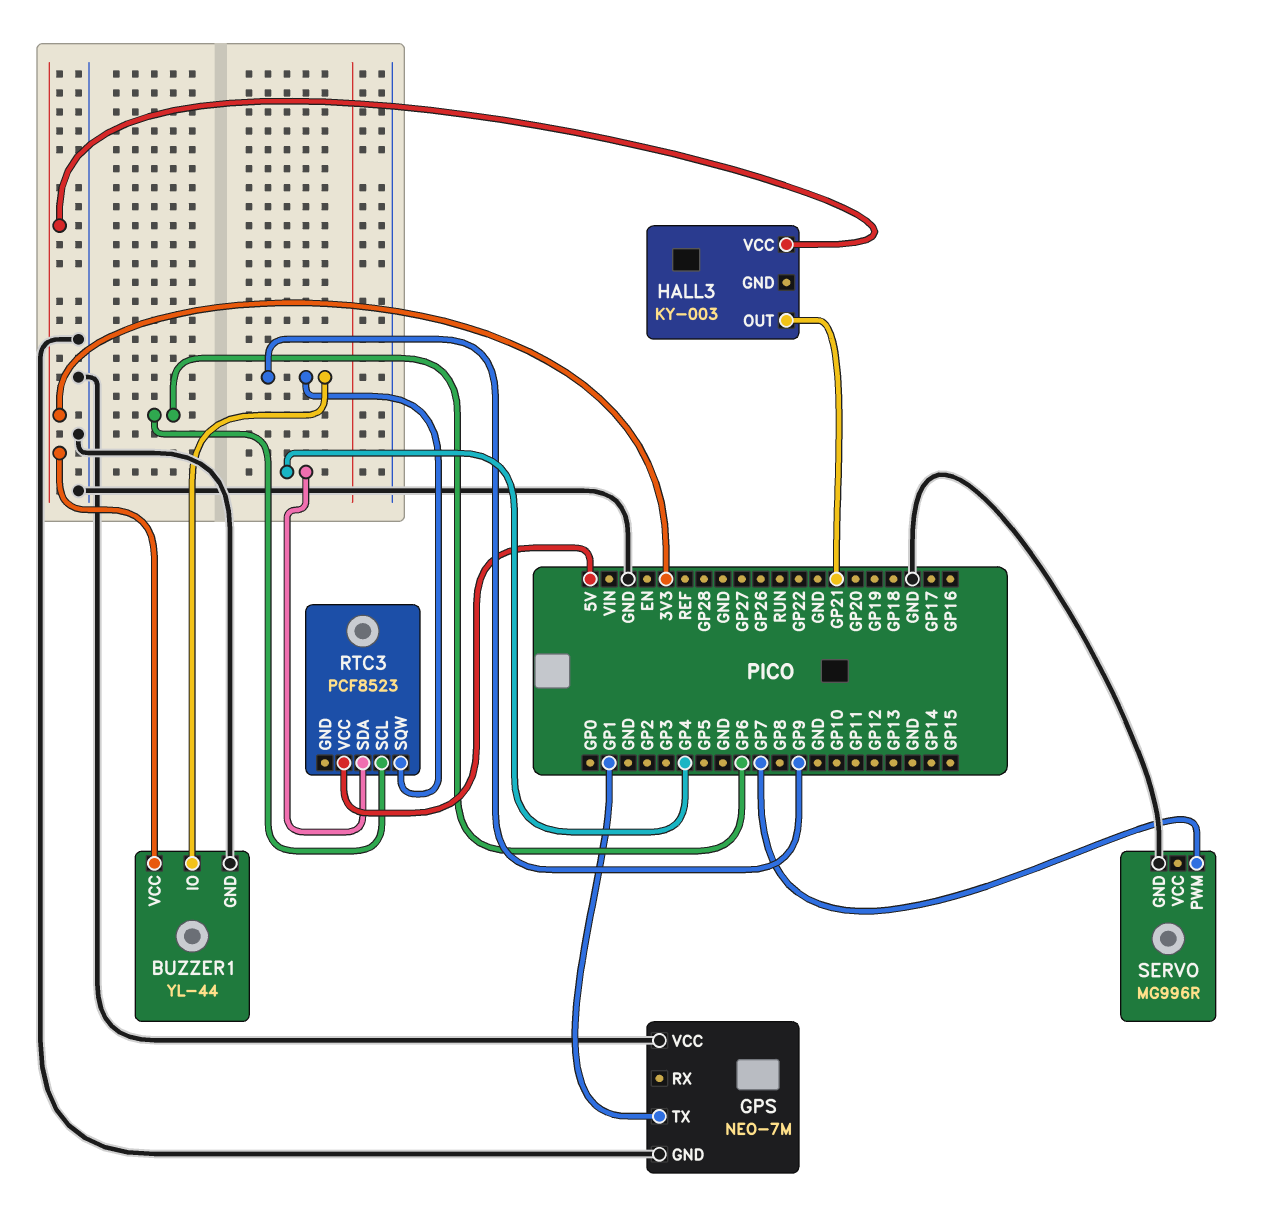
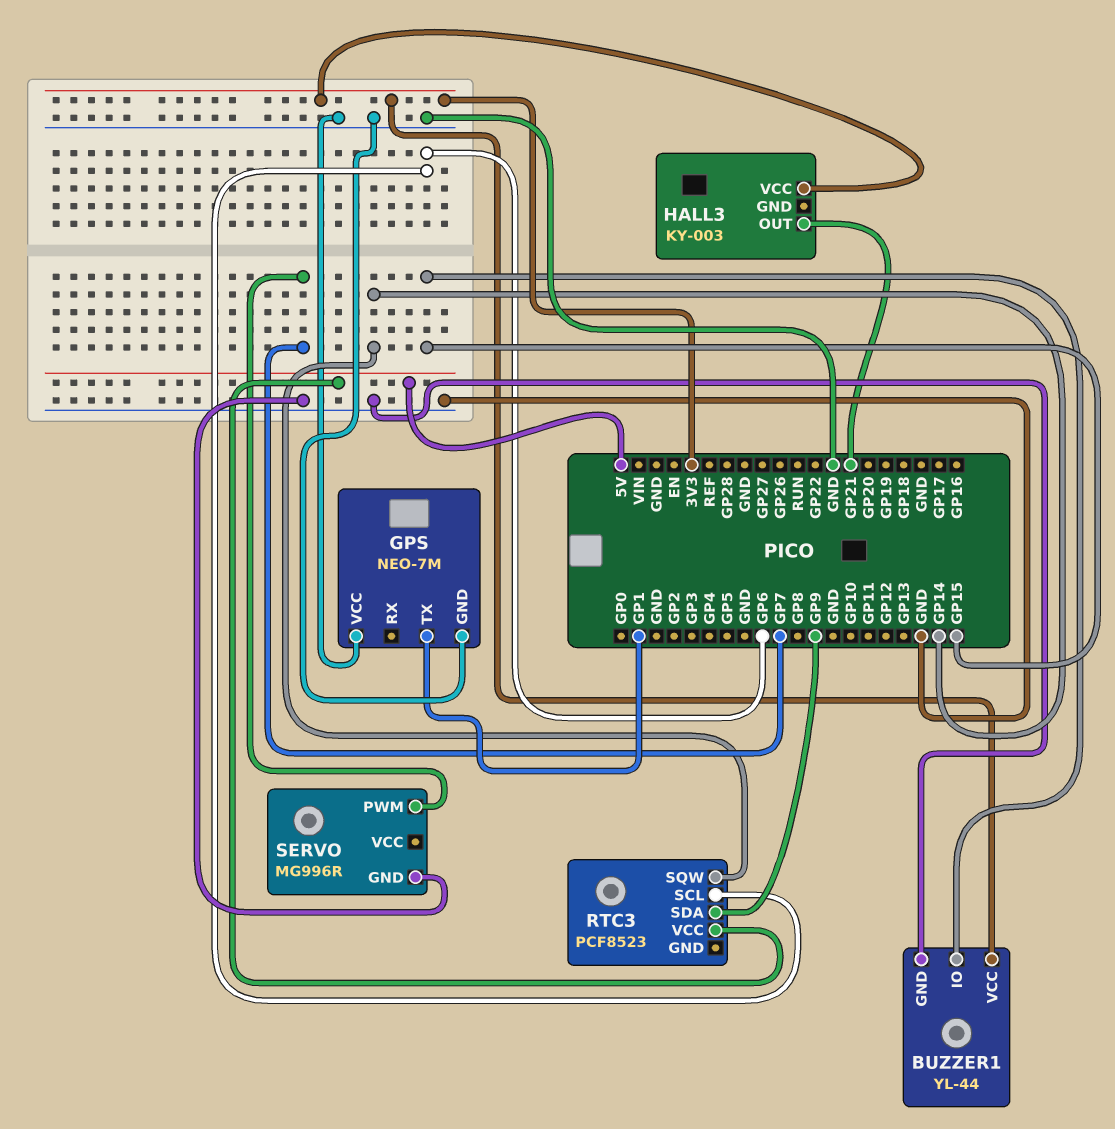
BUZZER1 pin IO: GP9 -> GP15
RTC3 pin SDA: GP4 -> GP9
RTC3 pin SQW: GP9 -> GP14

